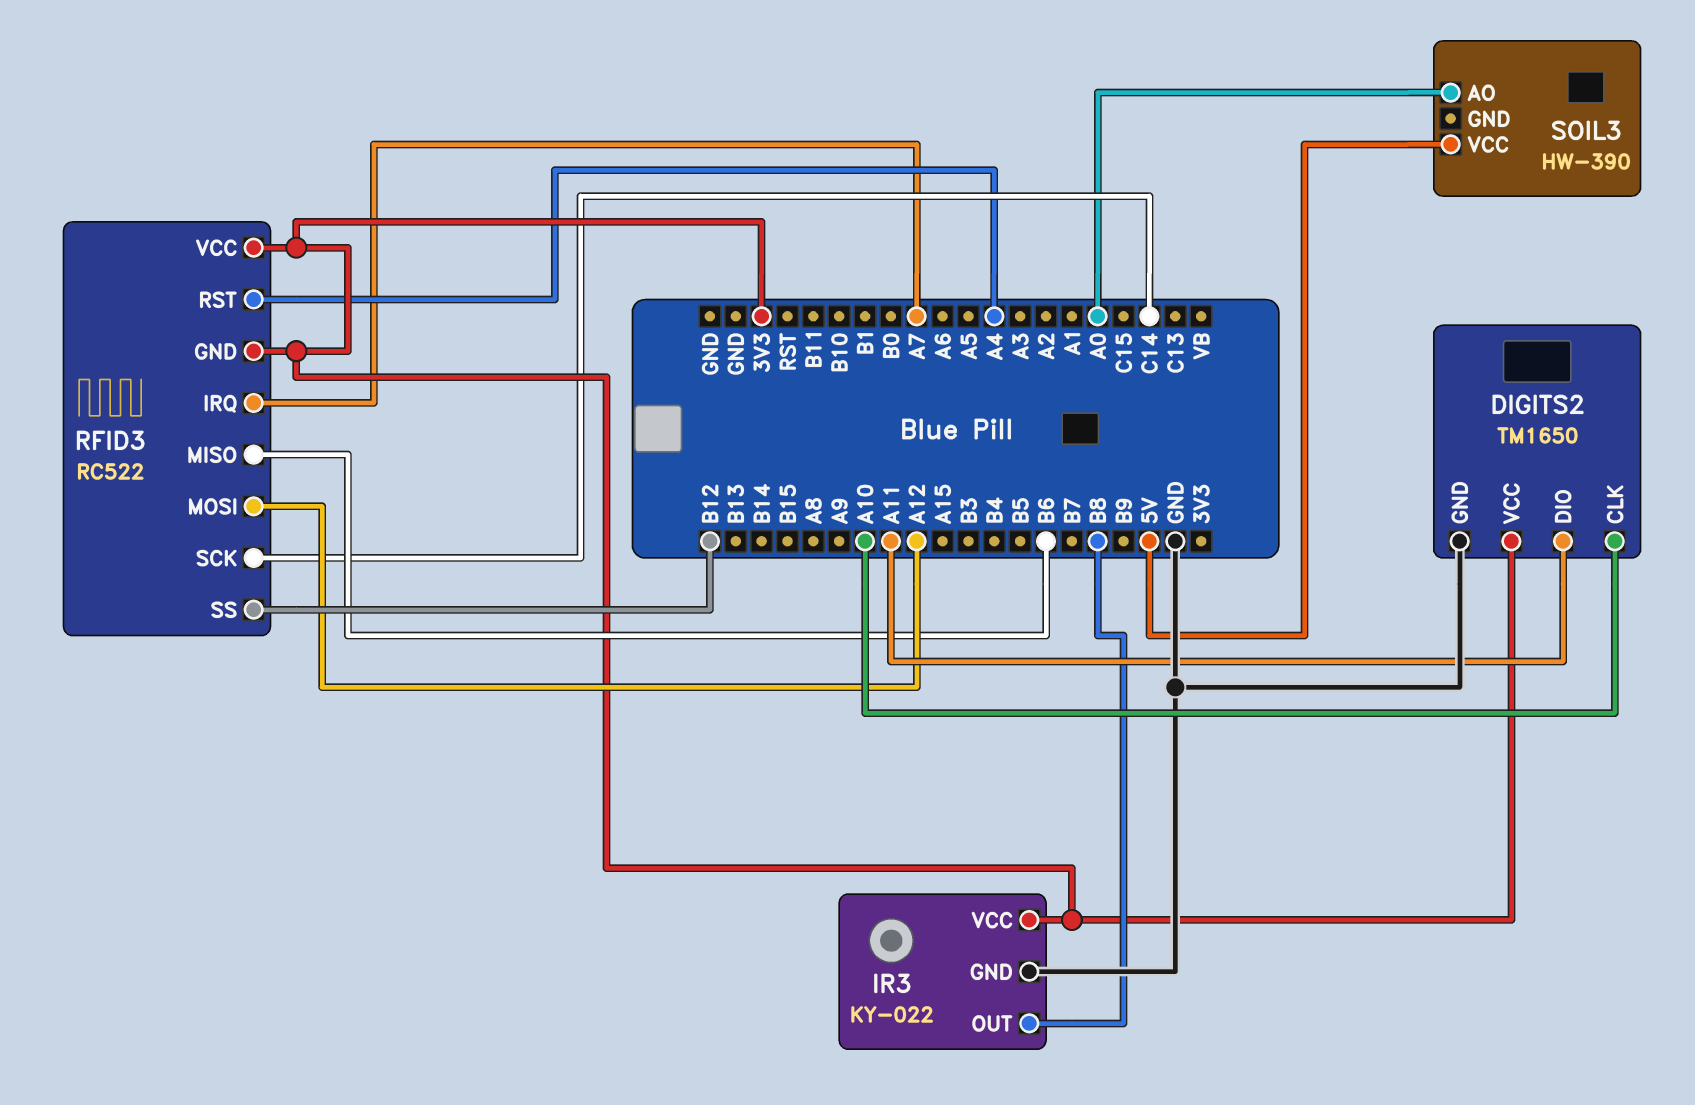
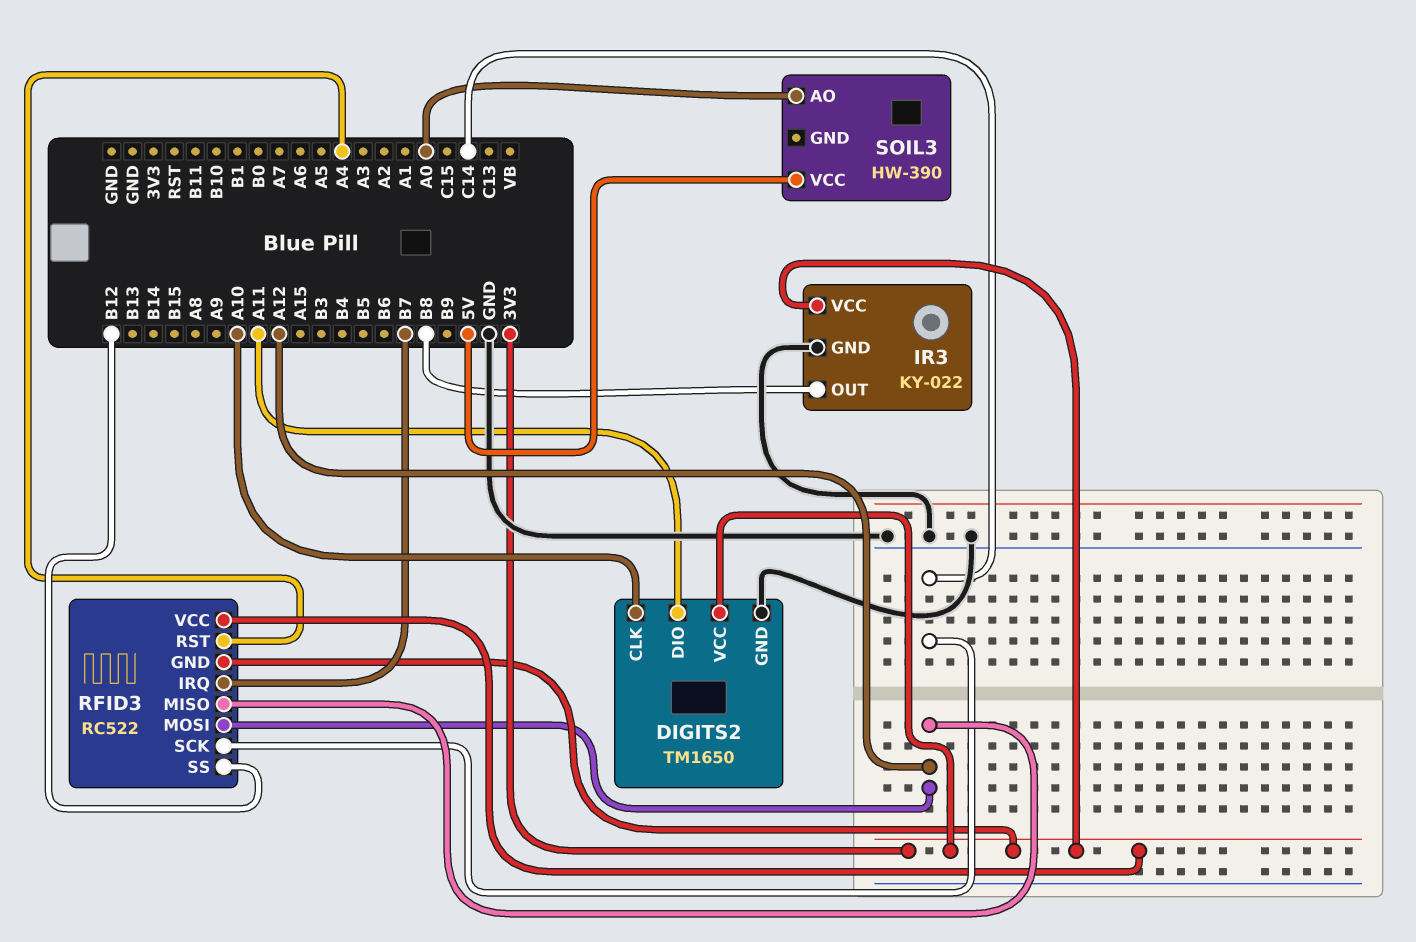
RFID3 pin IRQ: A7 -> B7
RFID3 pin MISO: B6 -> A12

